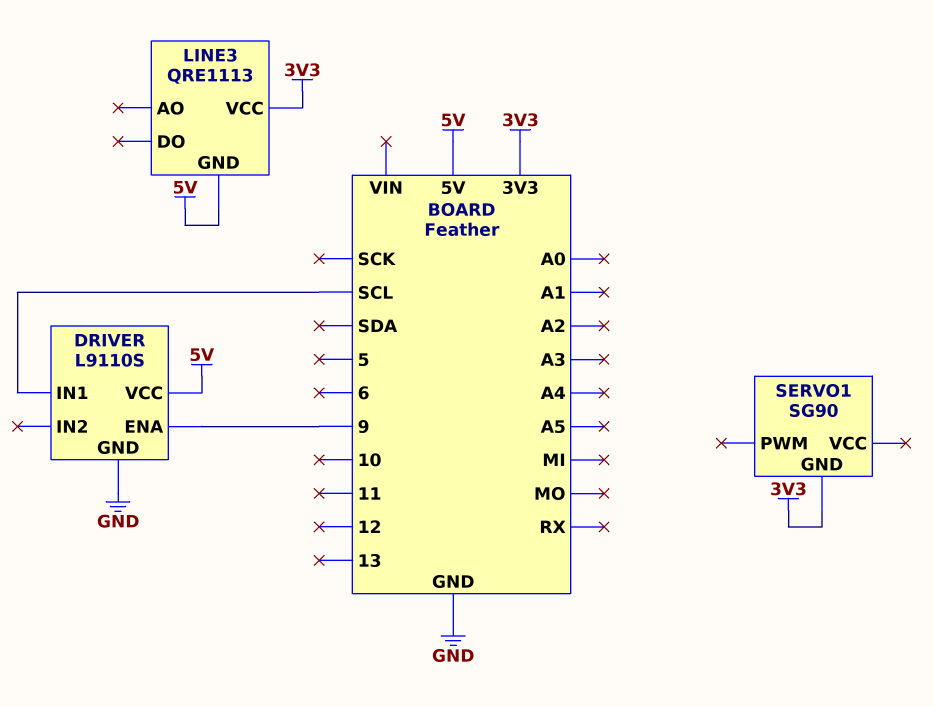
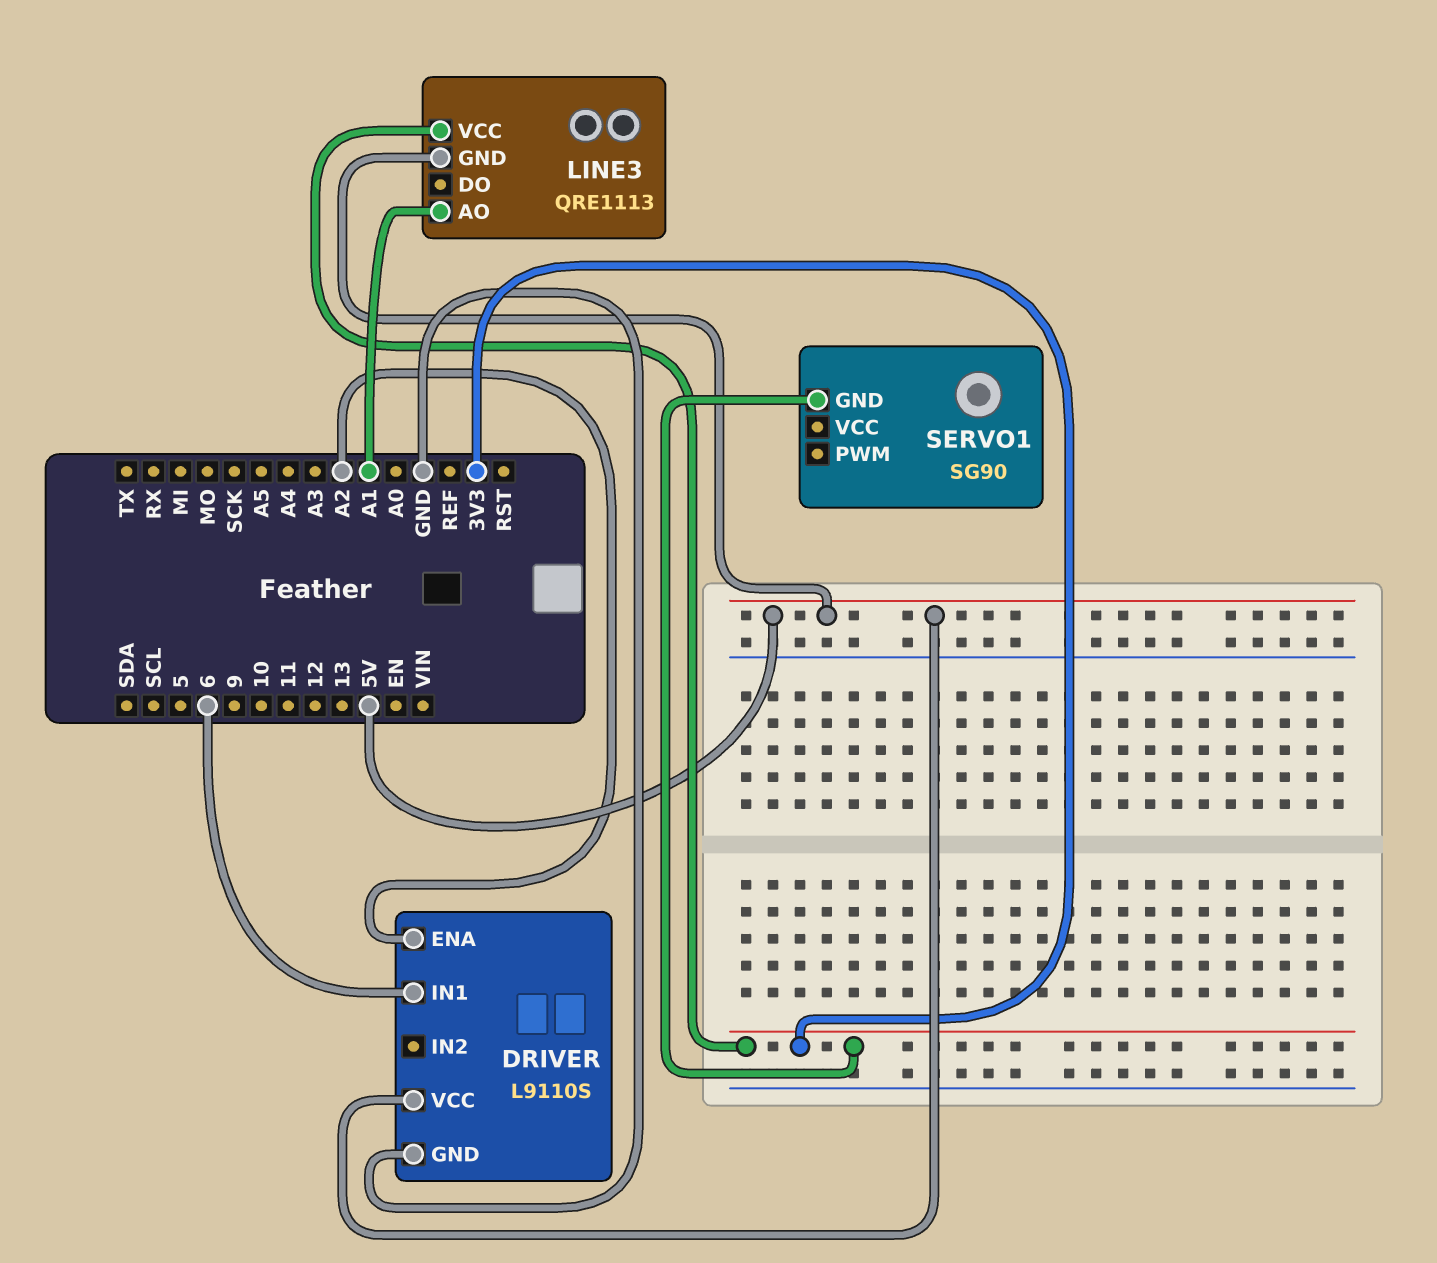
DRIVER pin ENA: 9 -> A2
DRIVER pin IN1: SCL -> 6
LINE3 pin AO: none -> A1

